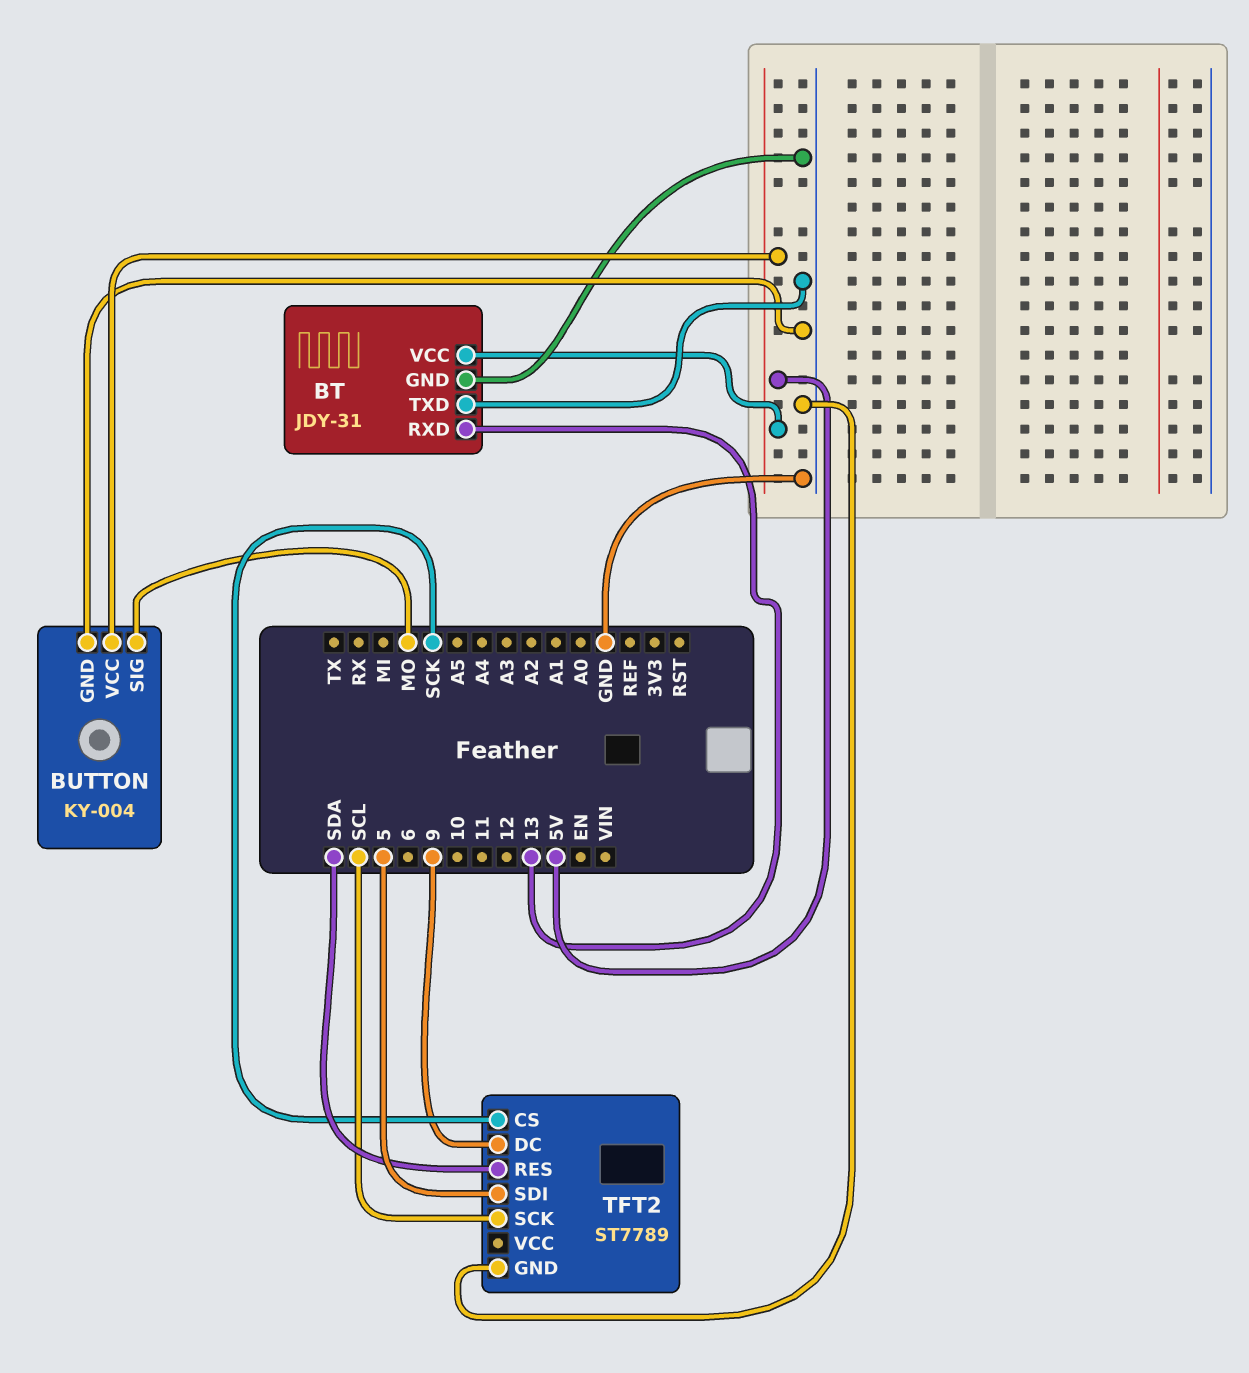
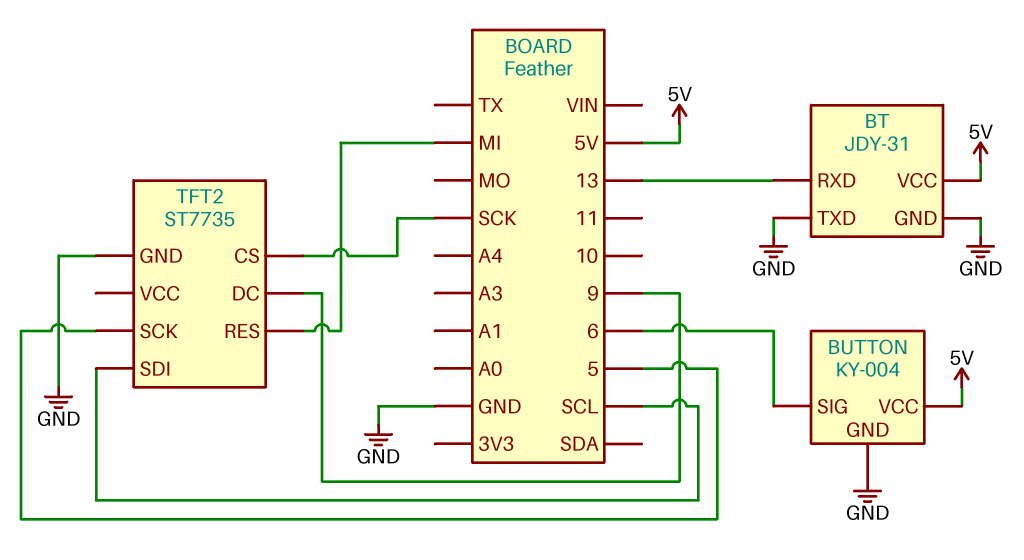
BUTTON pin SIG: MO -> 6
TFT2: ST7789 -> ST7735
TFT2 pin RES: SDA -> MI
TFT2 pin SCK: SCL -> 5
TFT2 pin SDI: 5 -> SCL

